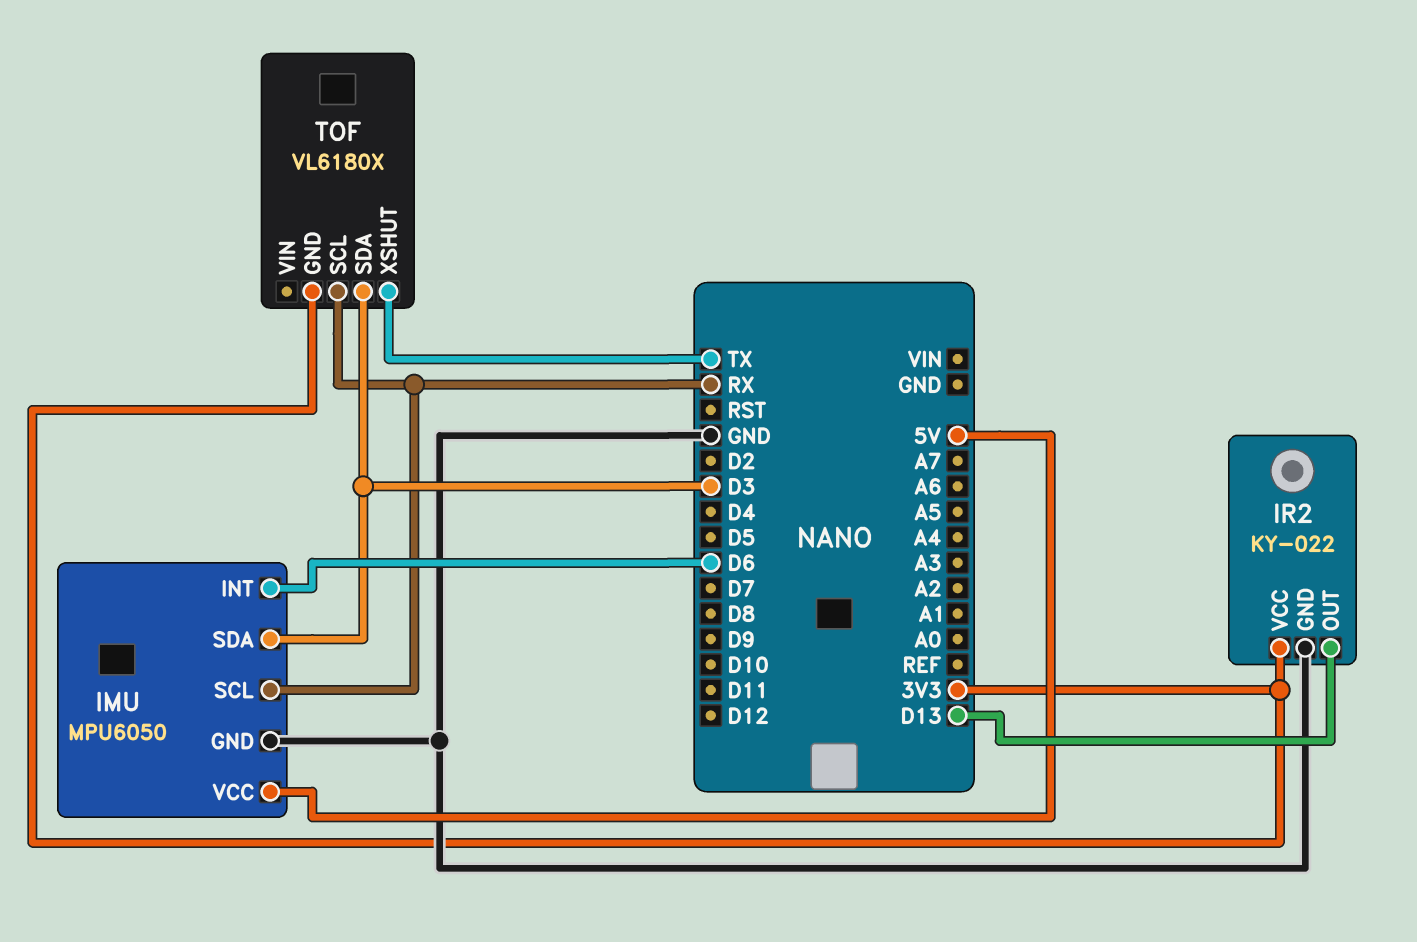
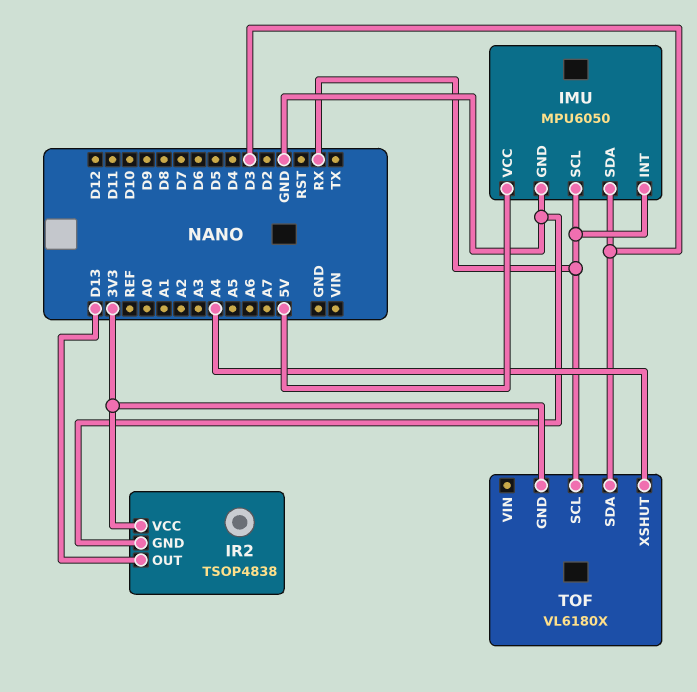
IMU pin INT: D6 -> RX
IR2: KY-022 -> TSOP4838
TOF pin XSHUT: TX -> A4

